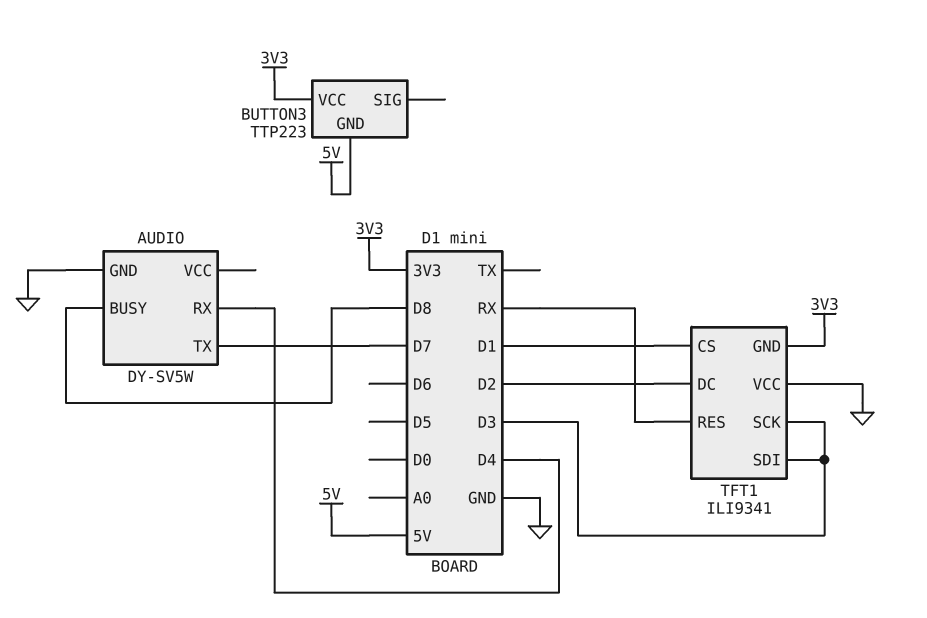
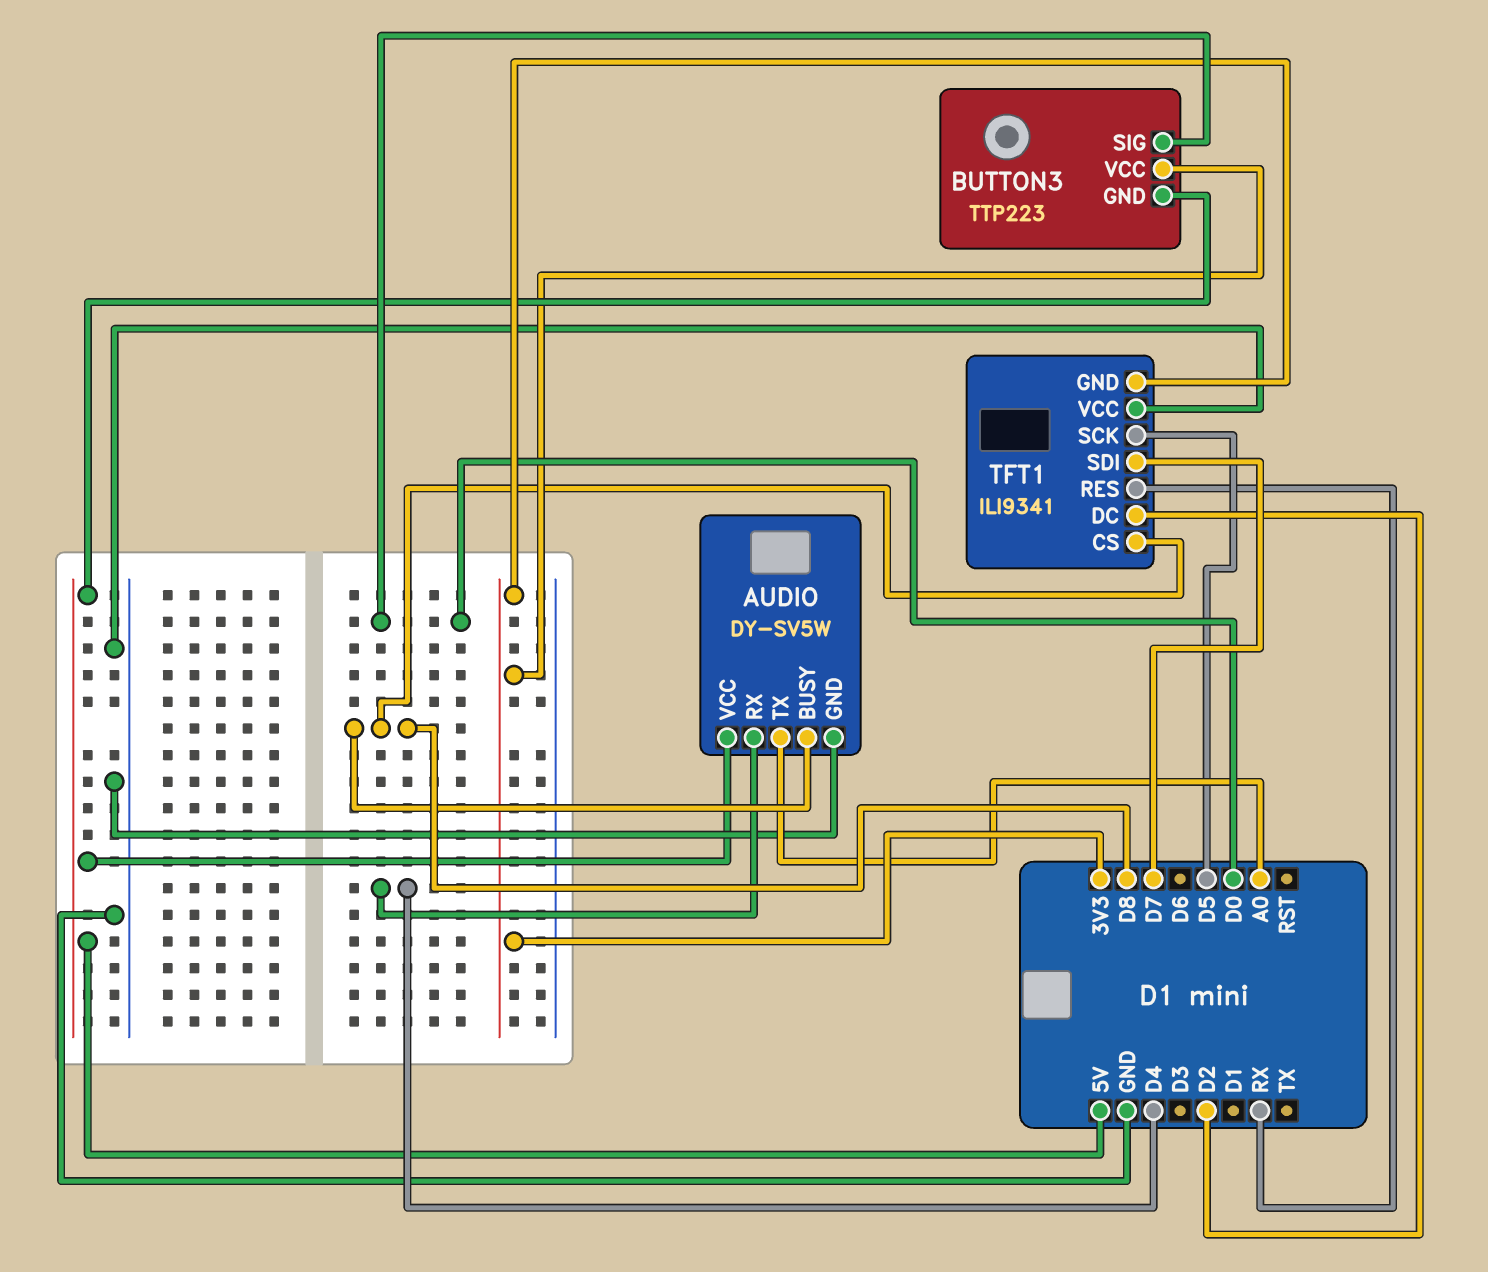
AUDIO pin TX: D7 -> A0
AUDIO pin VCC: none -> 5V
BUTTON3 pin SIG: none -> D0
TFT1 pin CS: D1 -> D8
TFT1 pin SCK: D3 -> D5
TFT1 pin SDI: D3 -> D7

